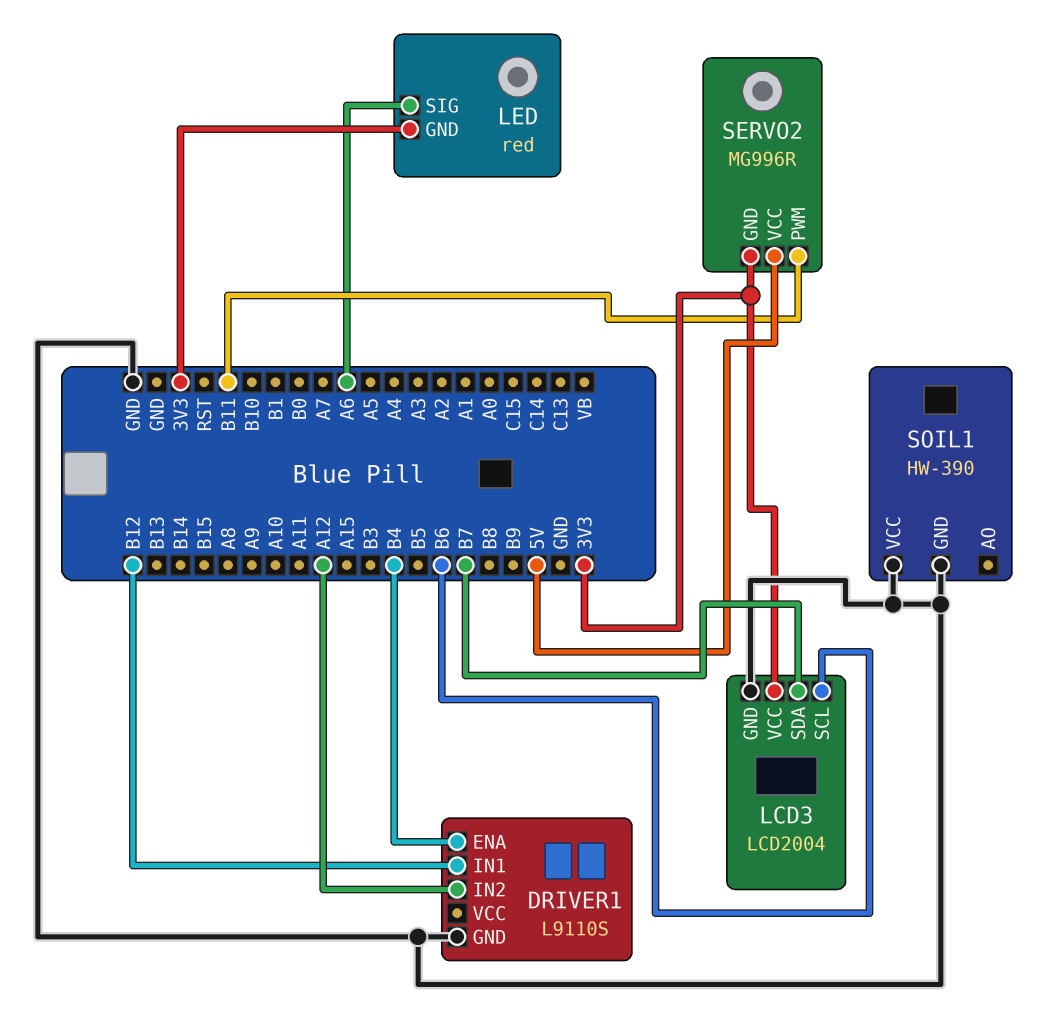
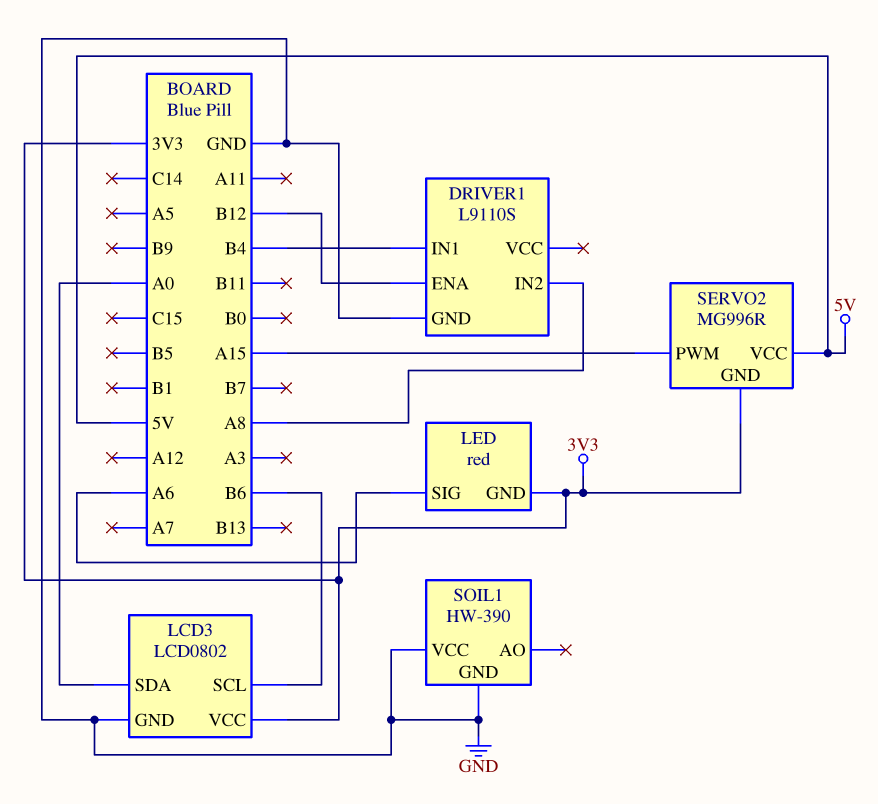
DRIVER1 pin ENA: B4 -> B12
DRIVER1 pin IN1: B12 -> B4
DRIVER1 pin IN2: A12 -> A8
LCD3: LCD2004 -> LCD0802
LCD3 pin SDA: B7 -> A0
SERVO2 pin PWM: B11 -> A15

